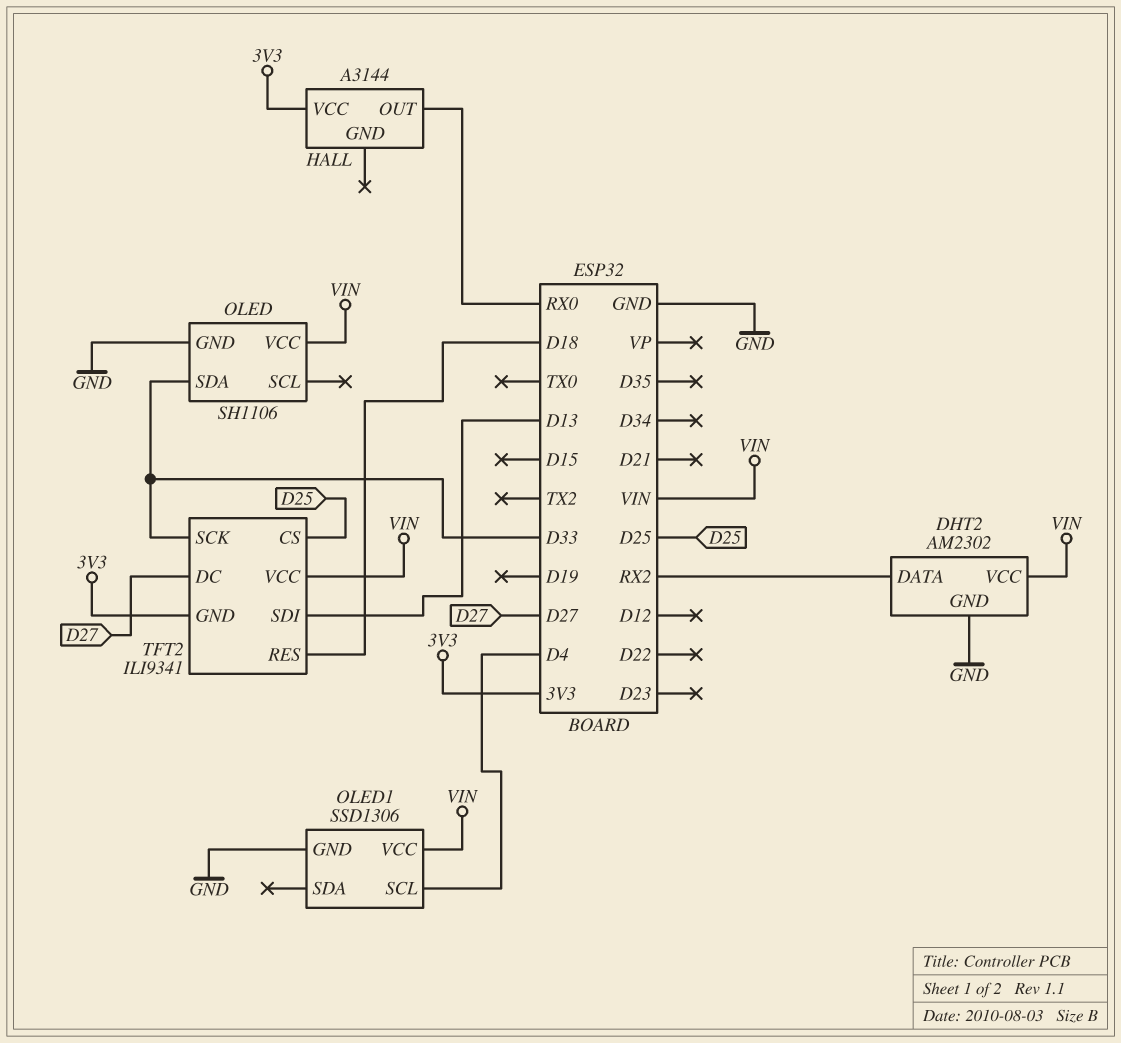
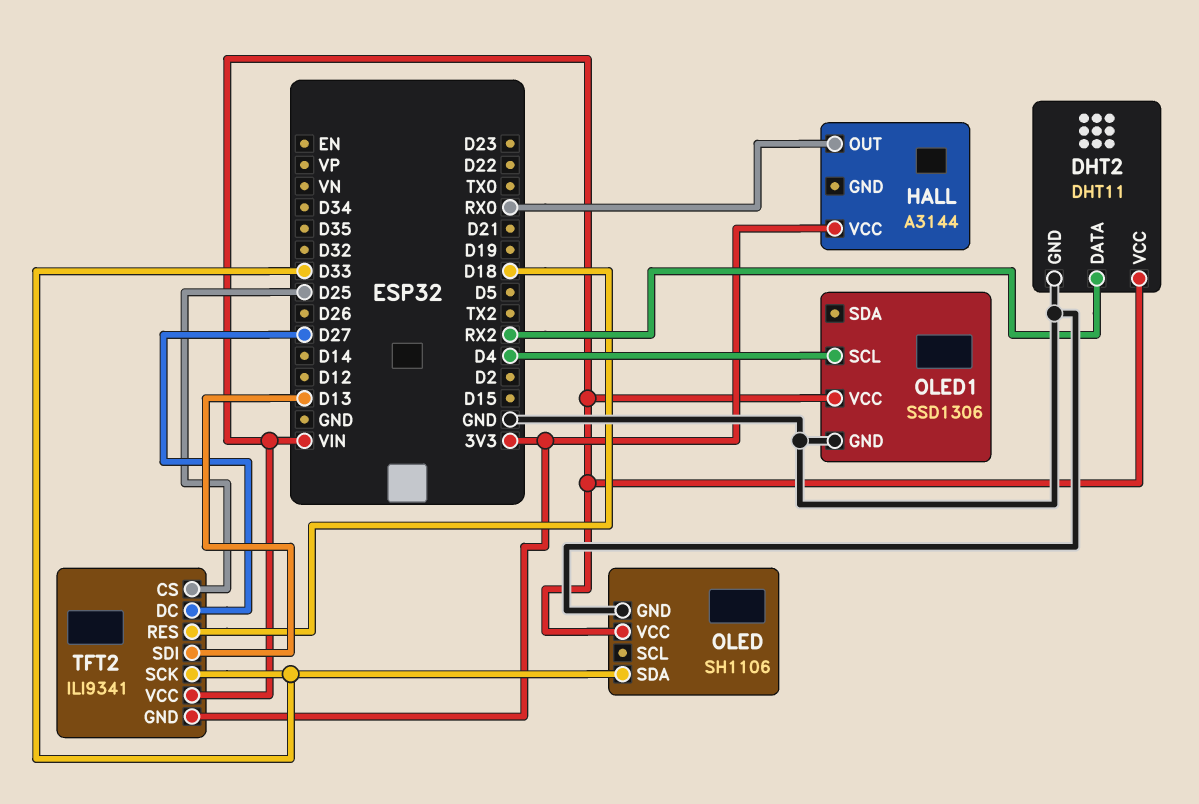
DHT2: AM2302 -> DHT11

